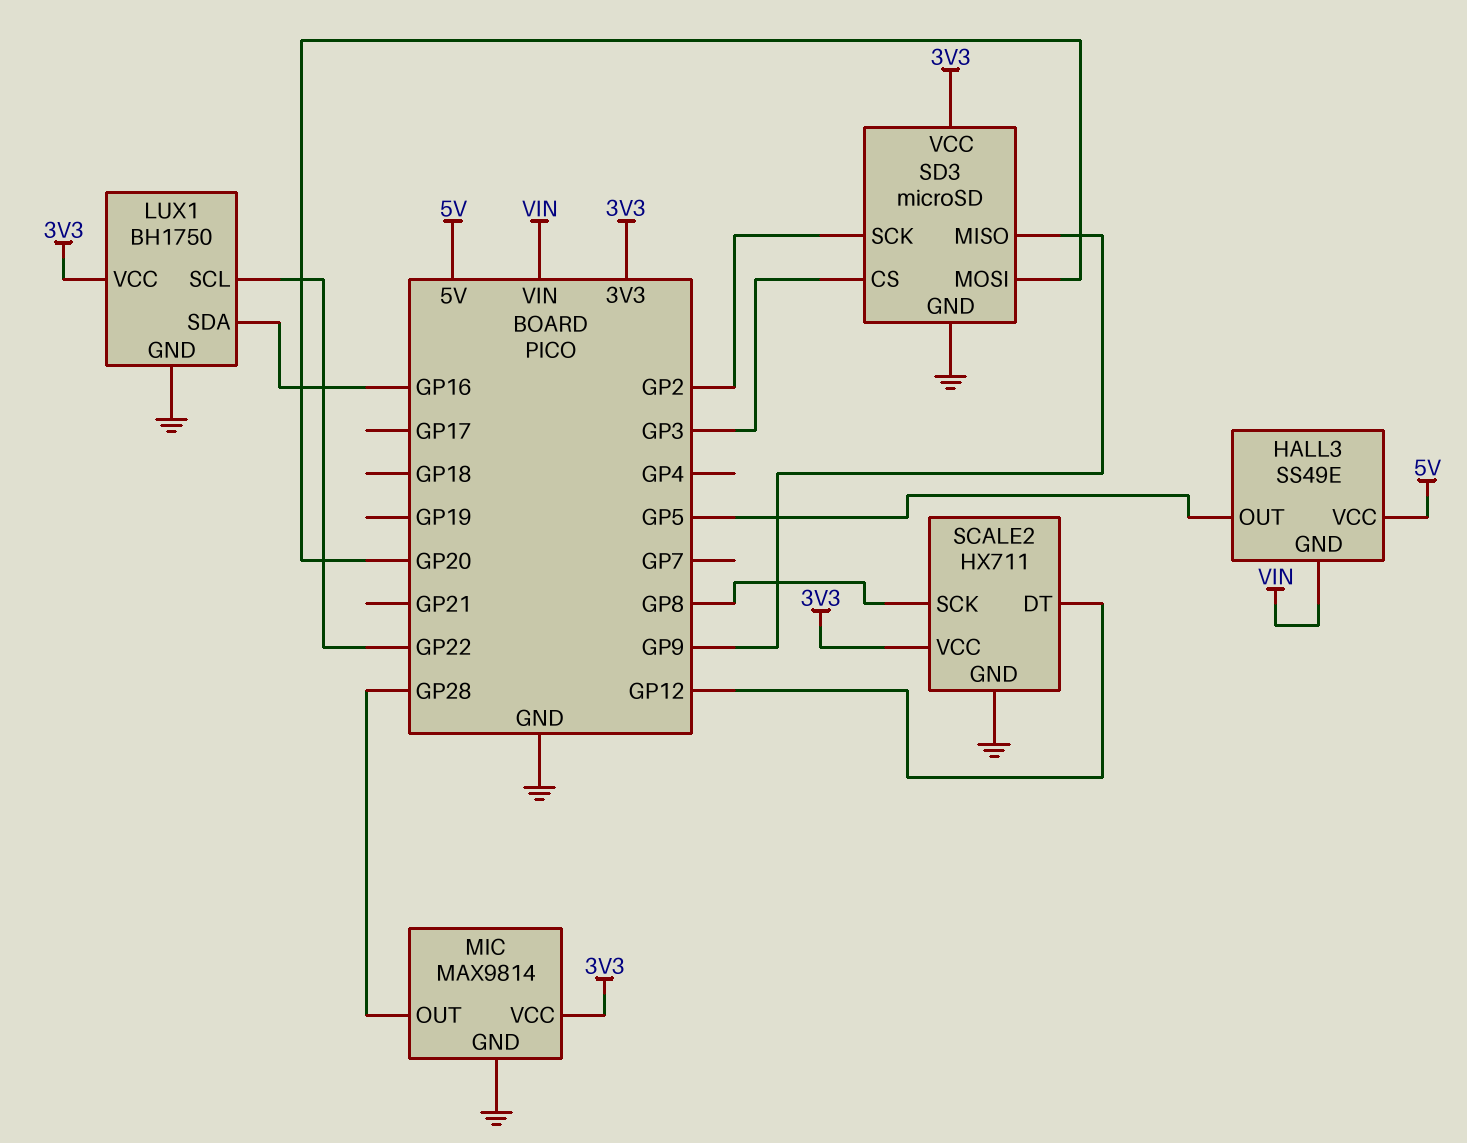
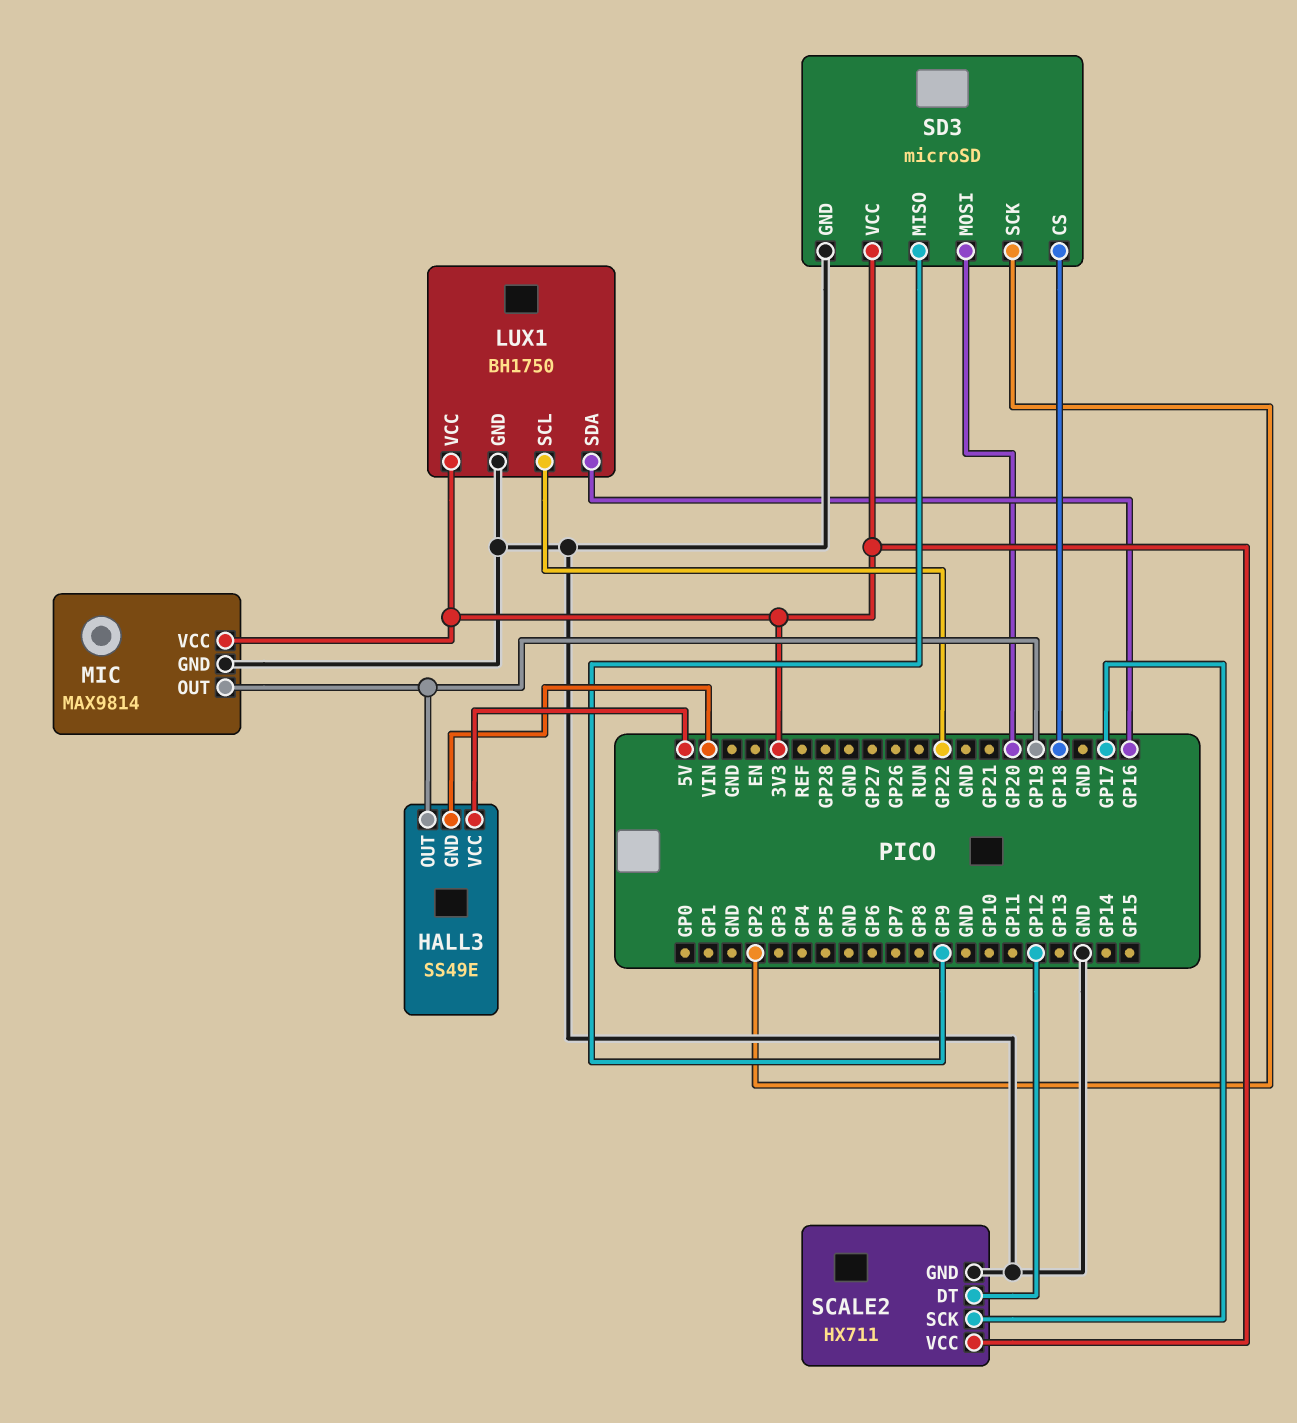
HALL3 pin OUT: GP5 -> GP19
MIC pin OUT: GP28 -> GP19
SCALE2 pin SCK: GP8 -> GP17
SD3 pin CS: GP3 -> GP18

